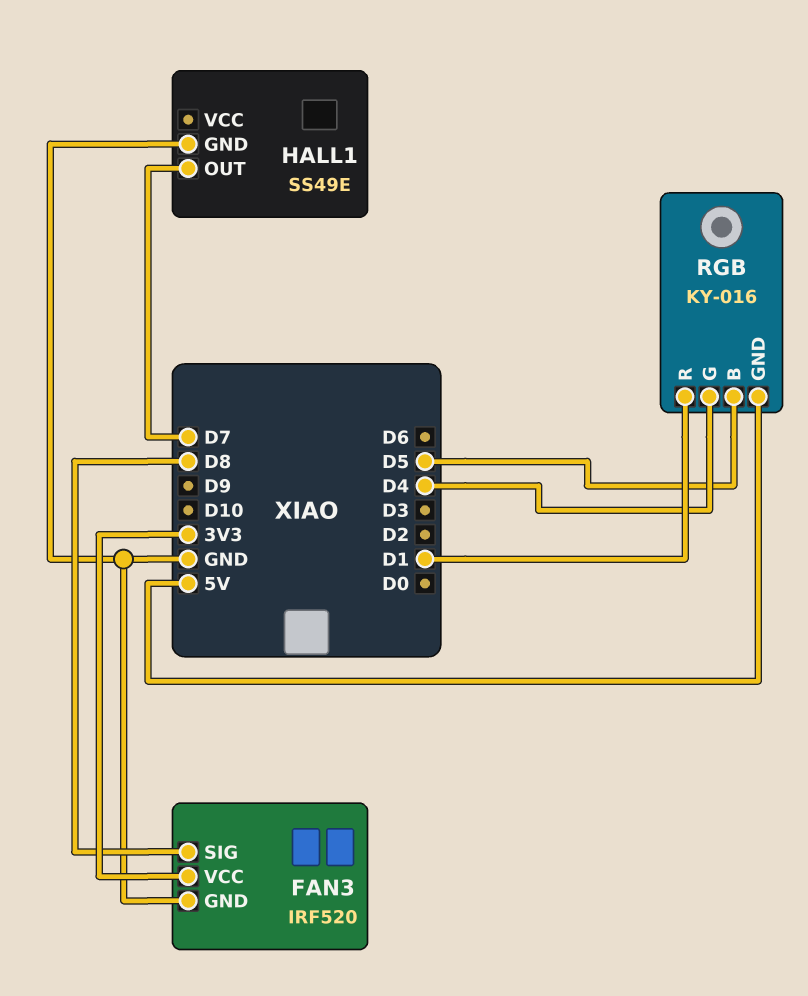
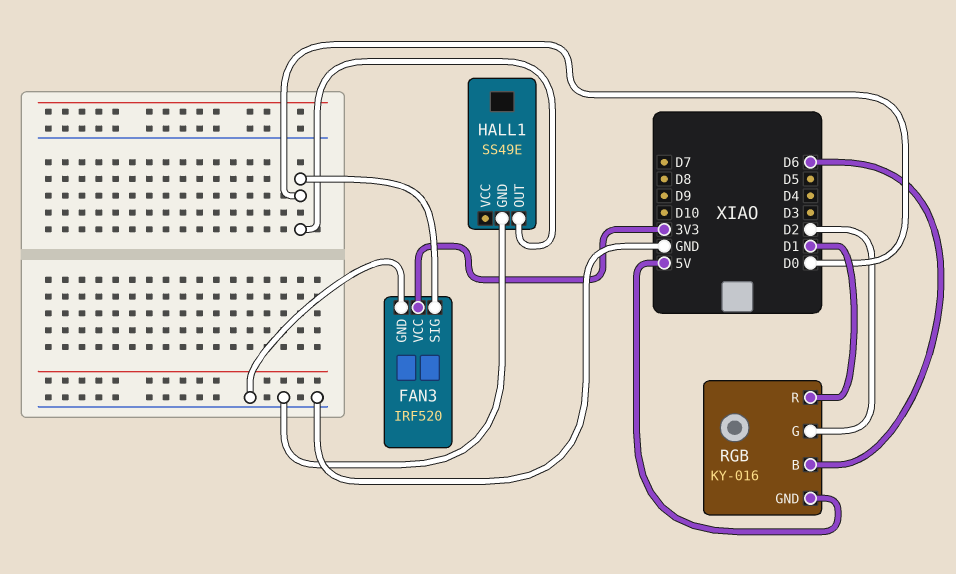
FAN3 pin SIG: D8 -> D0
HALL1 pin OUT: D7 -> D0
RGB pin B: D5 -> D6
RGB pin G: D4 -> D2

